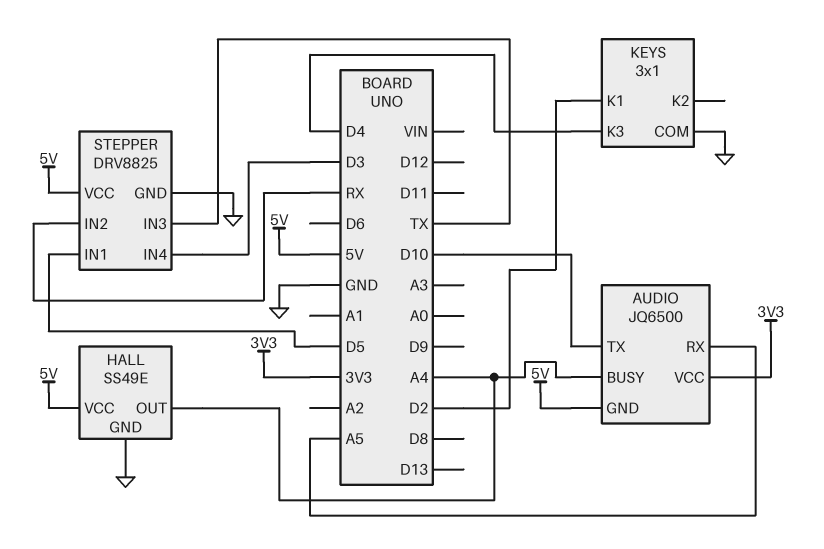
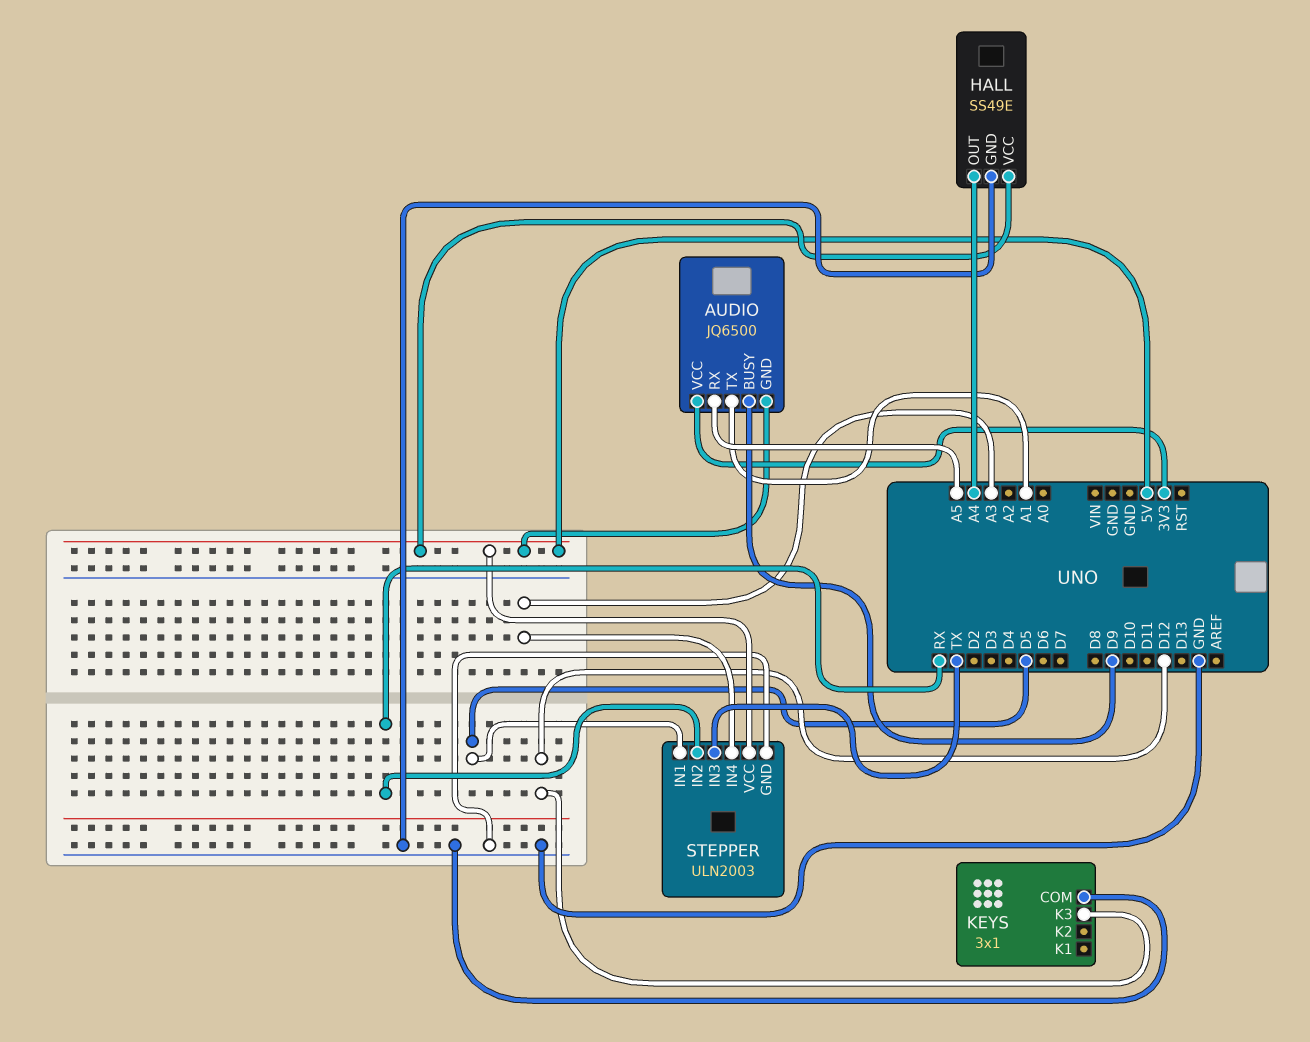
AUDIO pin BUSY: A4 -> D9
AUDIO pin TX: D10 -> A1
KEYS pin K1: D2 -> none
KEYS pin K3: D4 -> D12
STEPPER: DRV8825 -> ULN2003
STEPPER pin IN4: D3 -> A3

